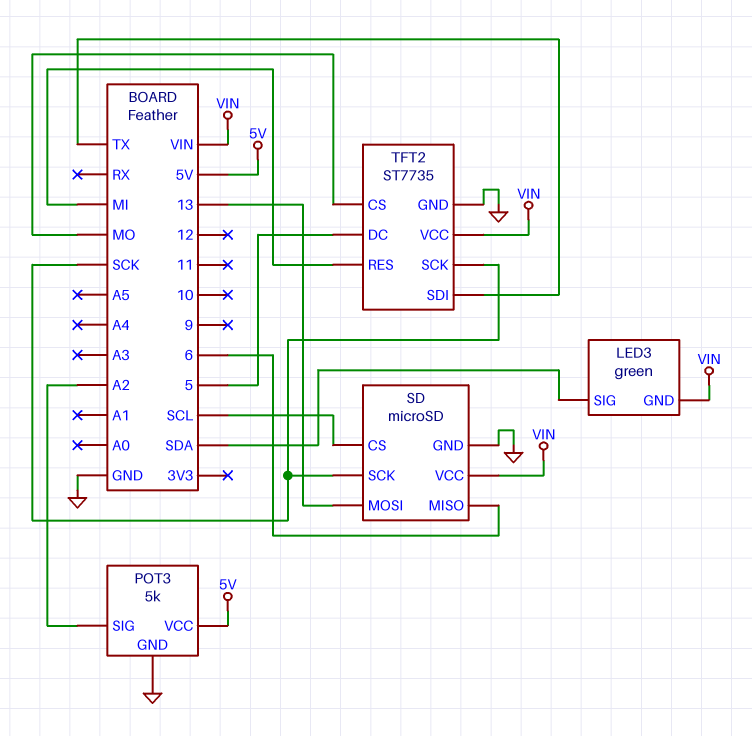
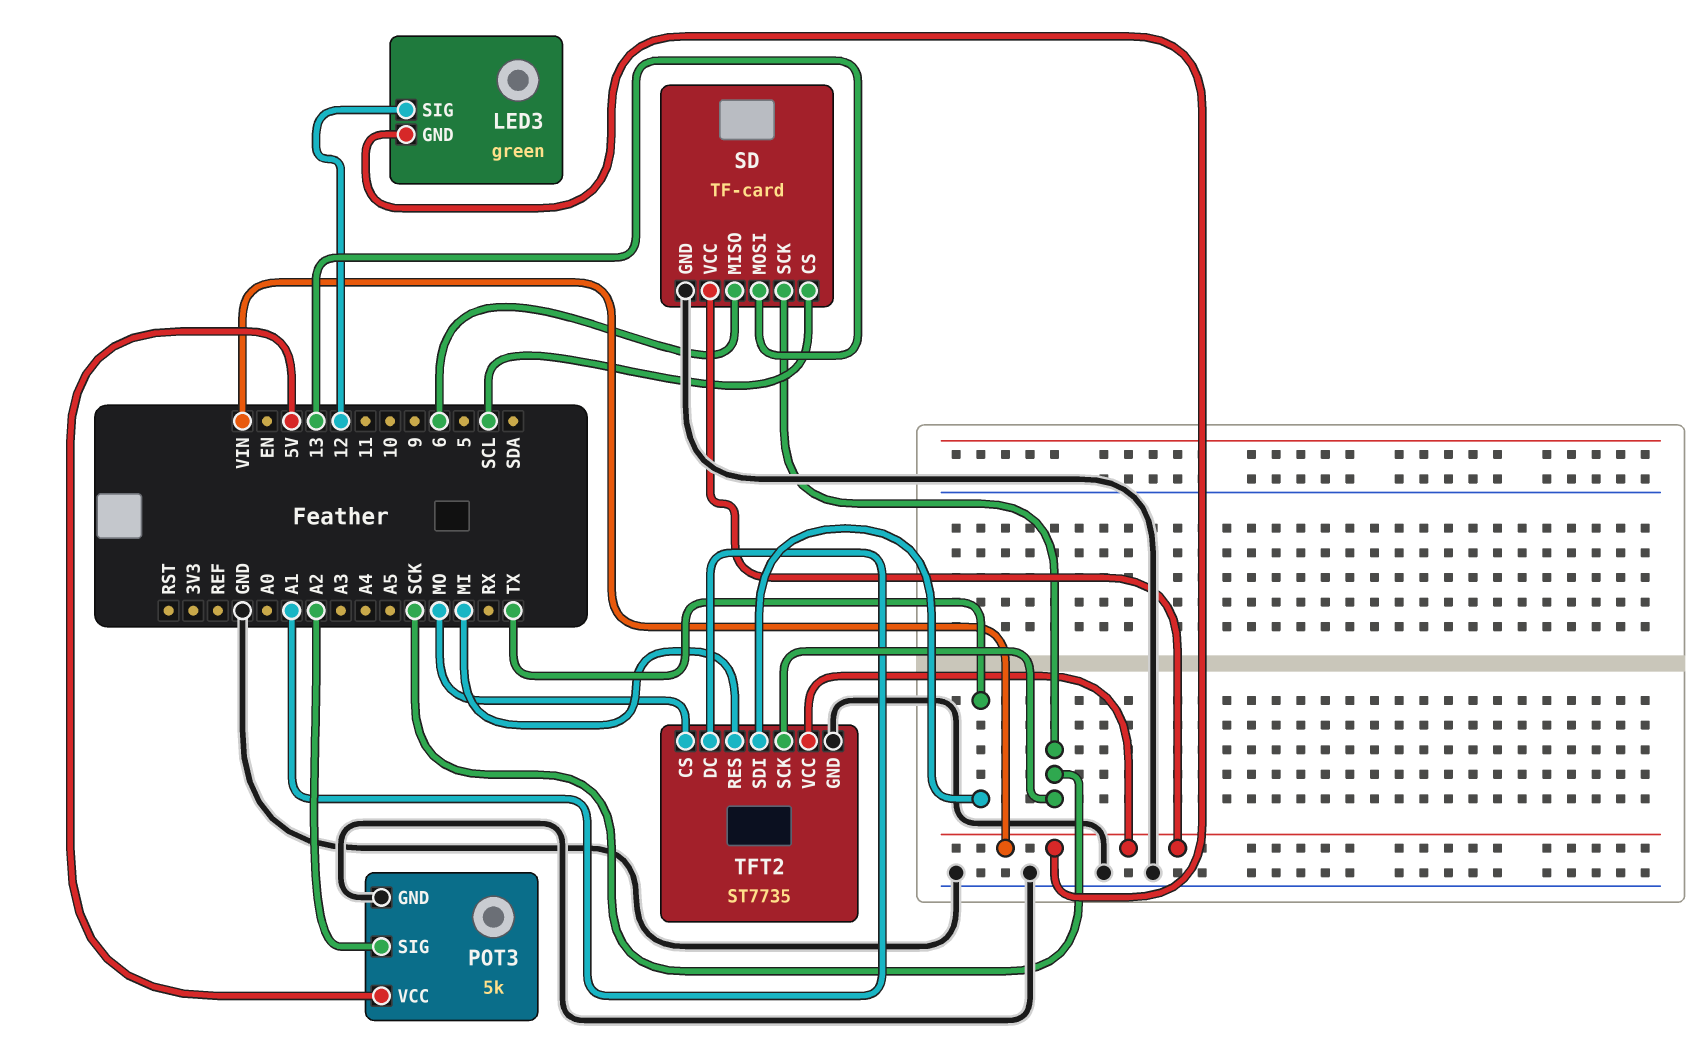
LED3 pin SIG: SDA -> 12
SD: microSD -> TF-card
TFT2 pin DC: 5 -> A1

